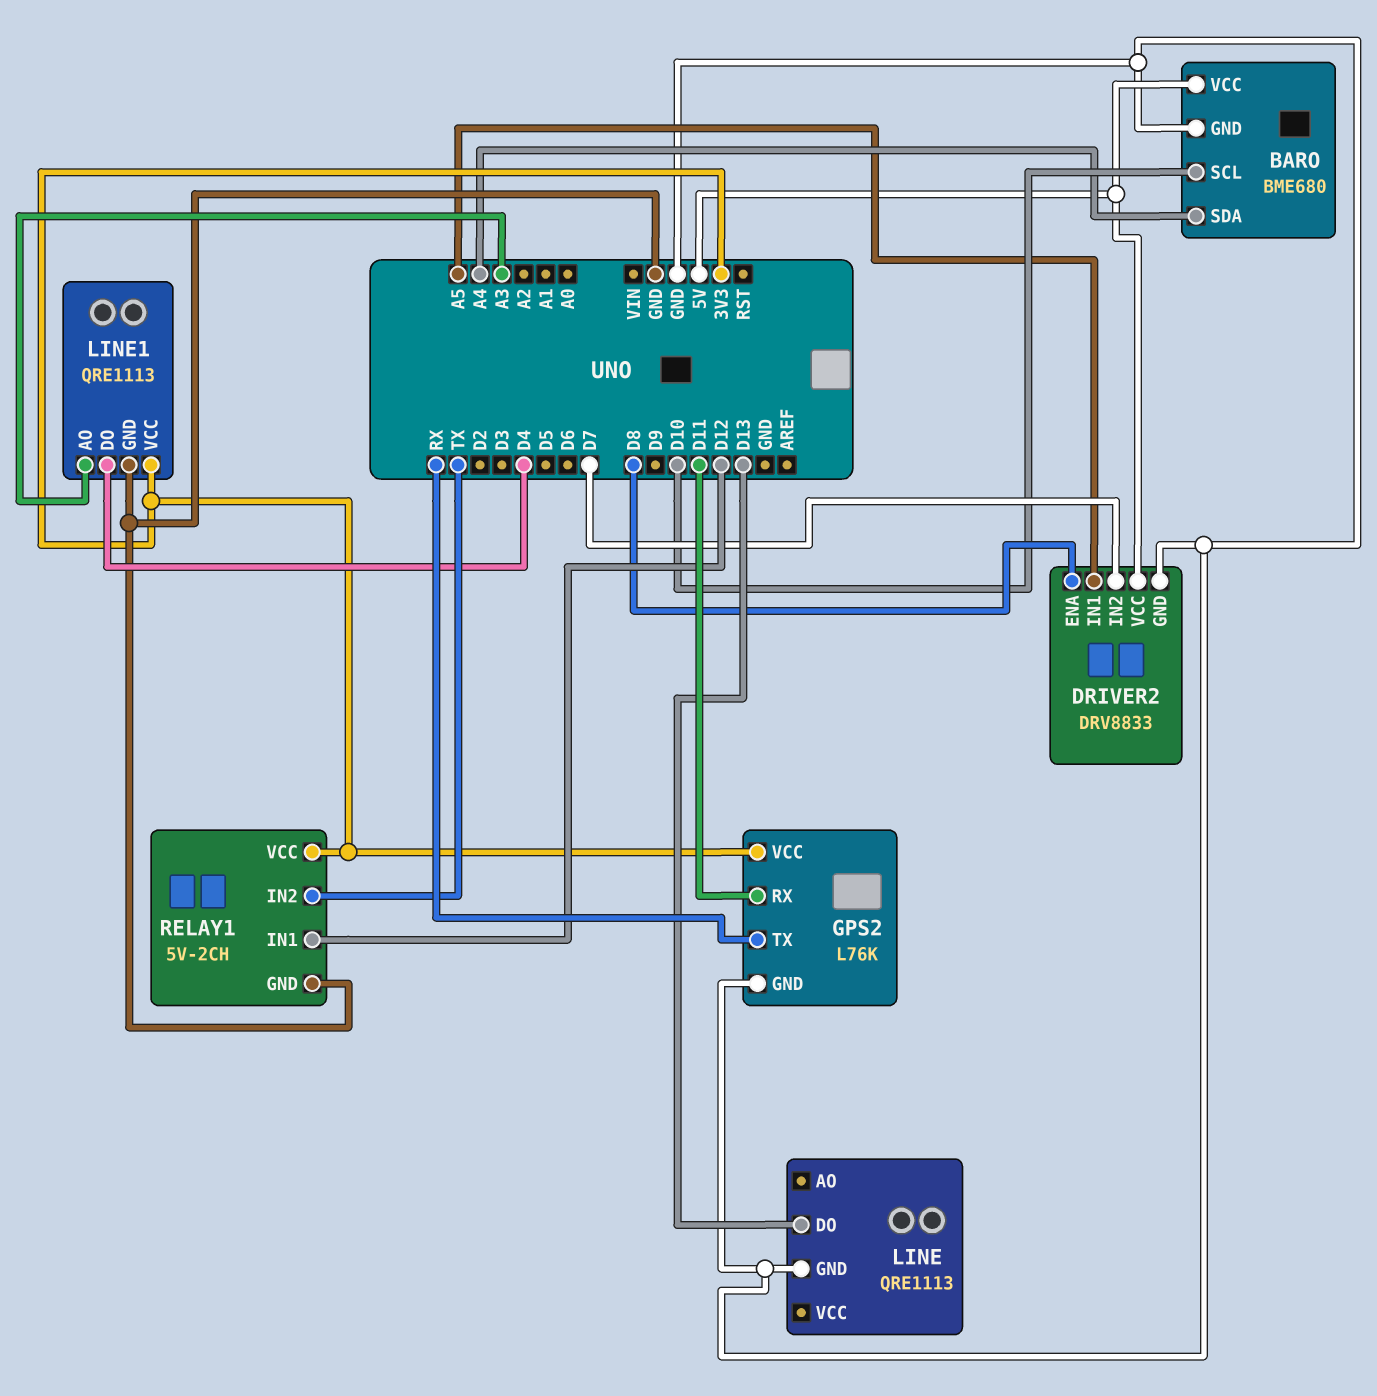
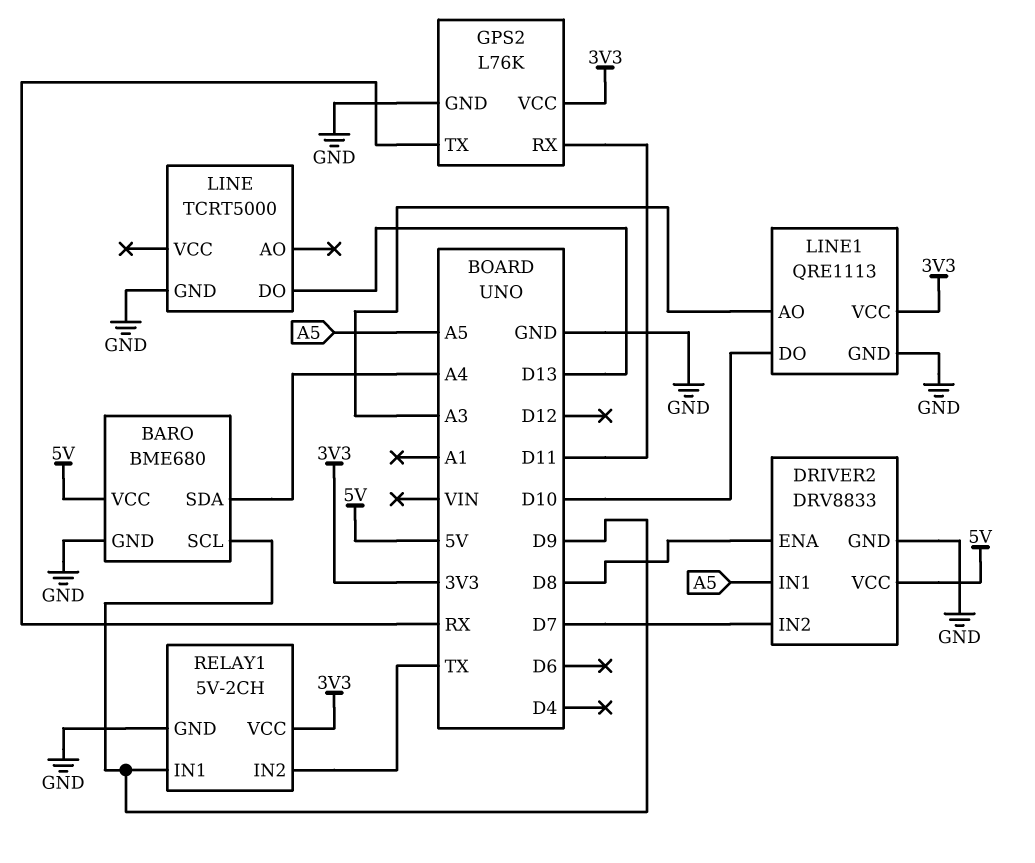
BARO pin SCL: D10 -> D9
LINE: QRE1113 -> TCRT5000
LINE1 pin DO: D4 -> D10
RELAY1 pin IN1: D12 -> D9

